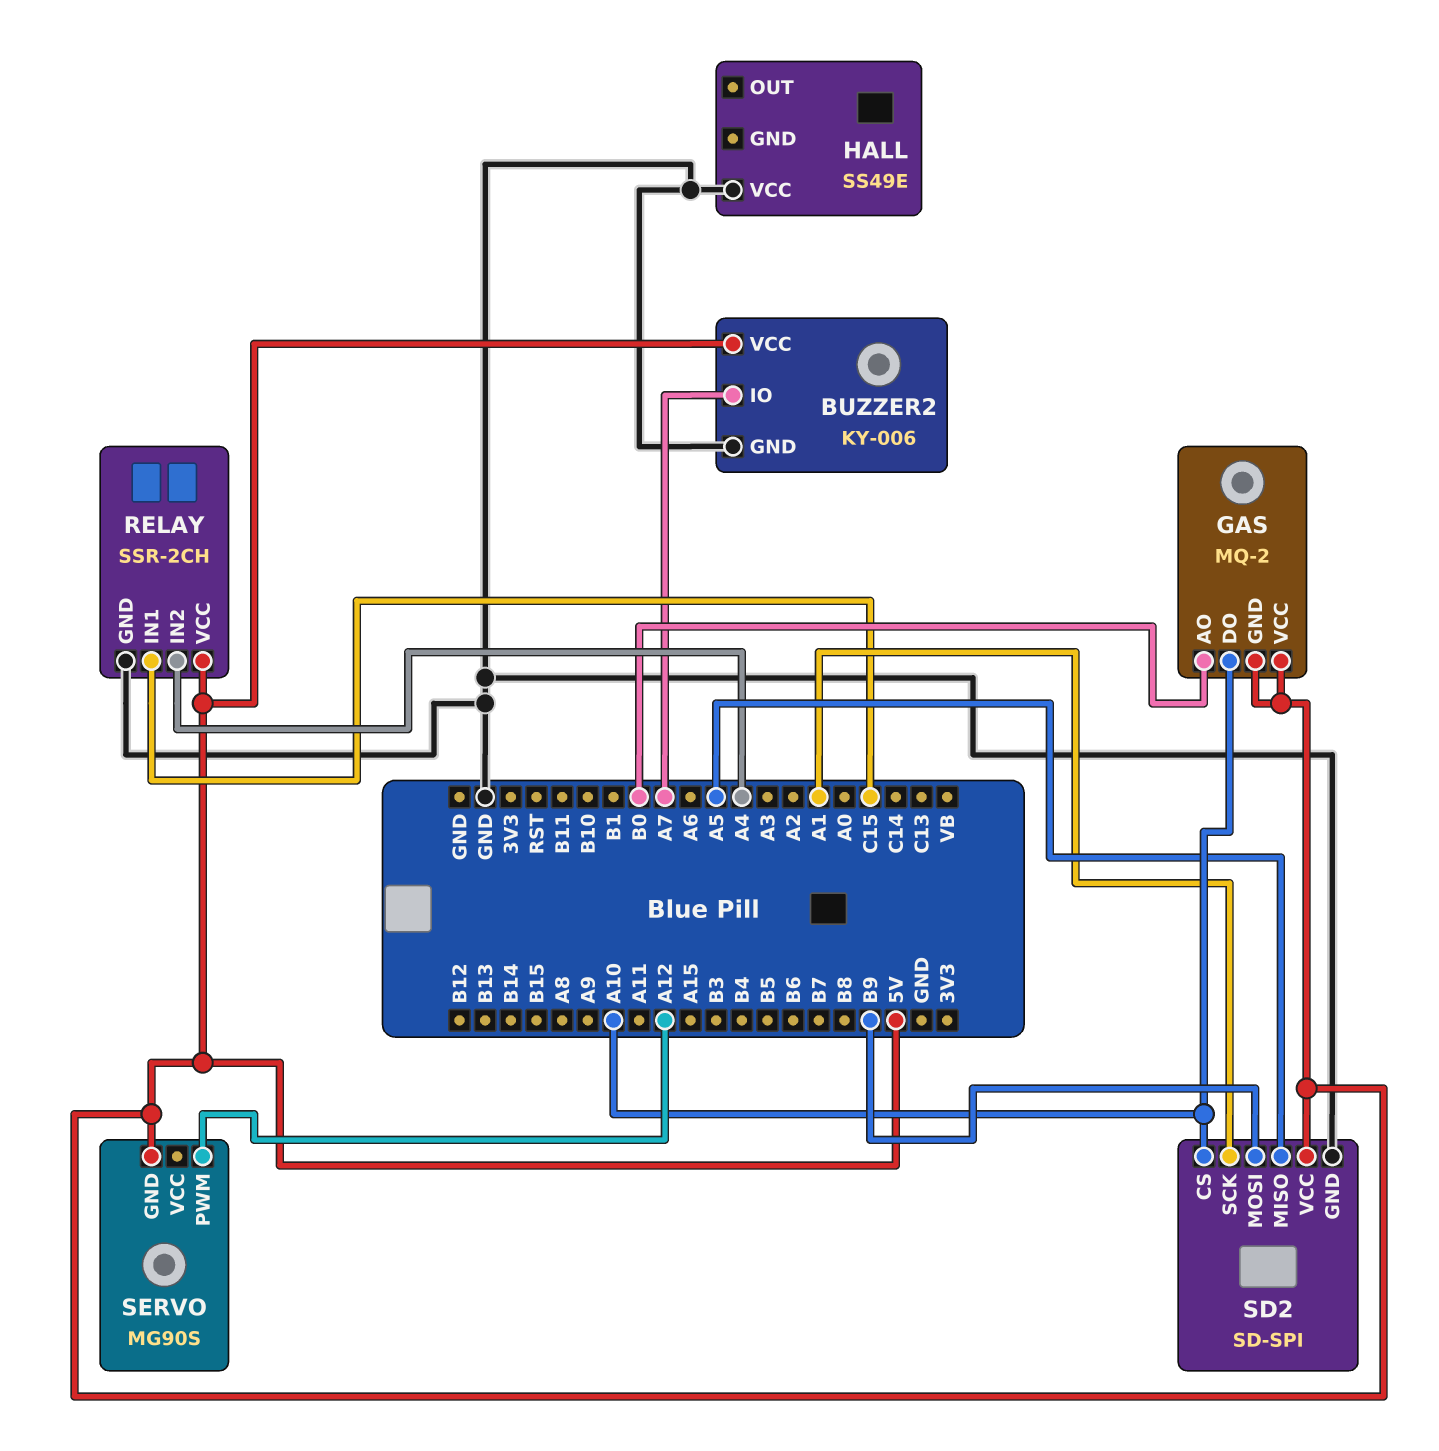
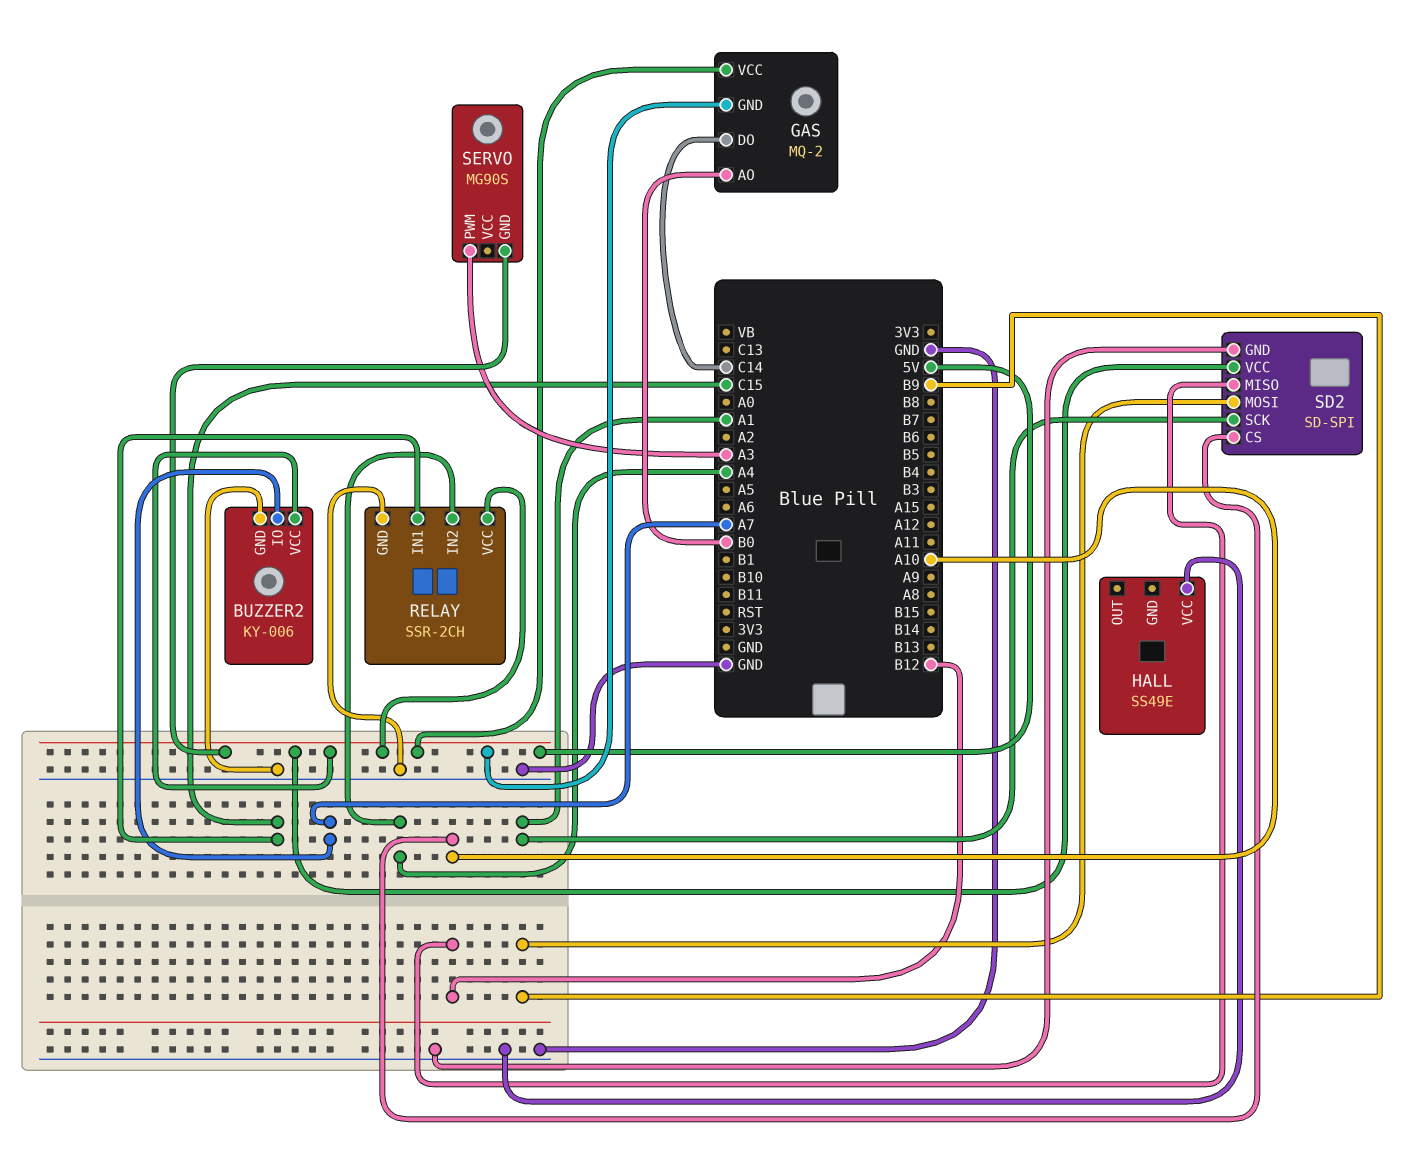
GAS pin DO: A10 -> C14
SD2 pin MISO: A5 -> B12
SERVO pin PWM: A12 -> A3

